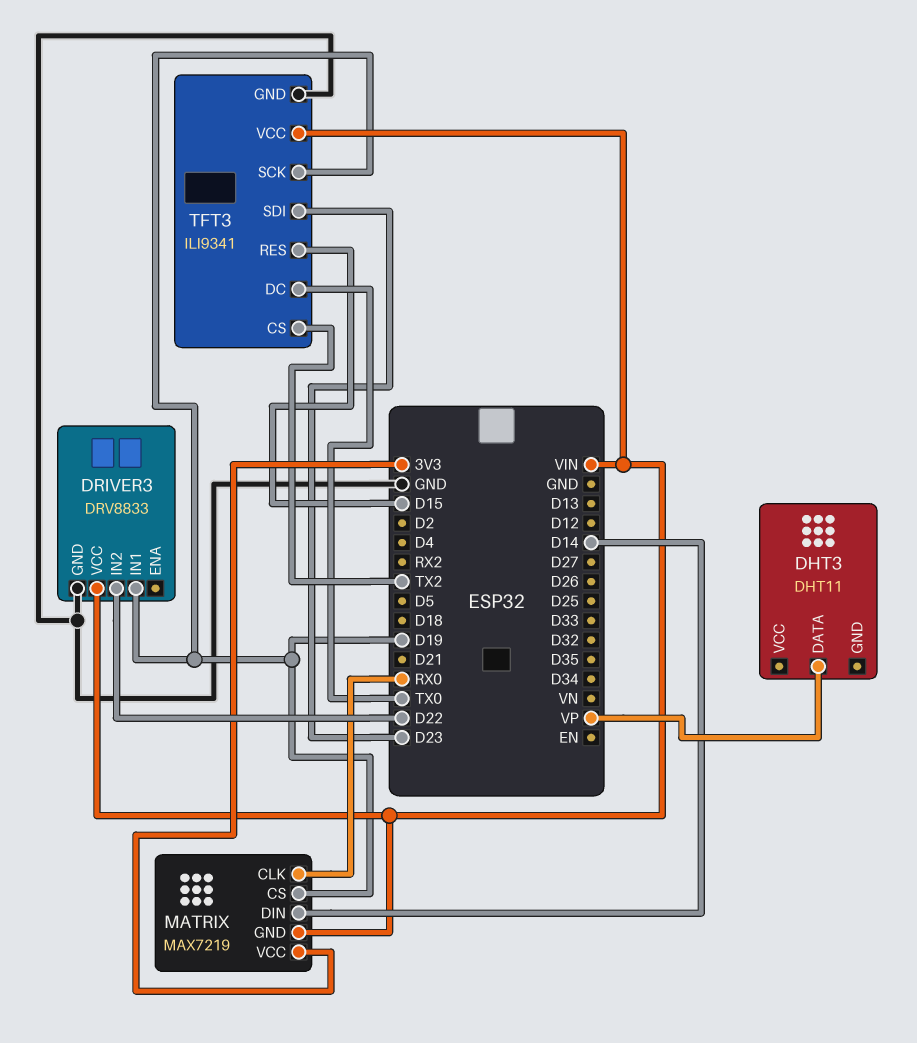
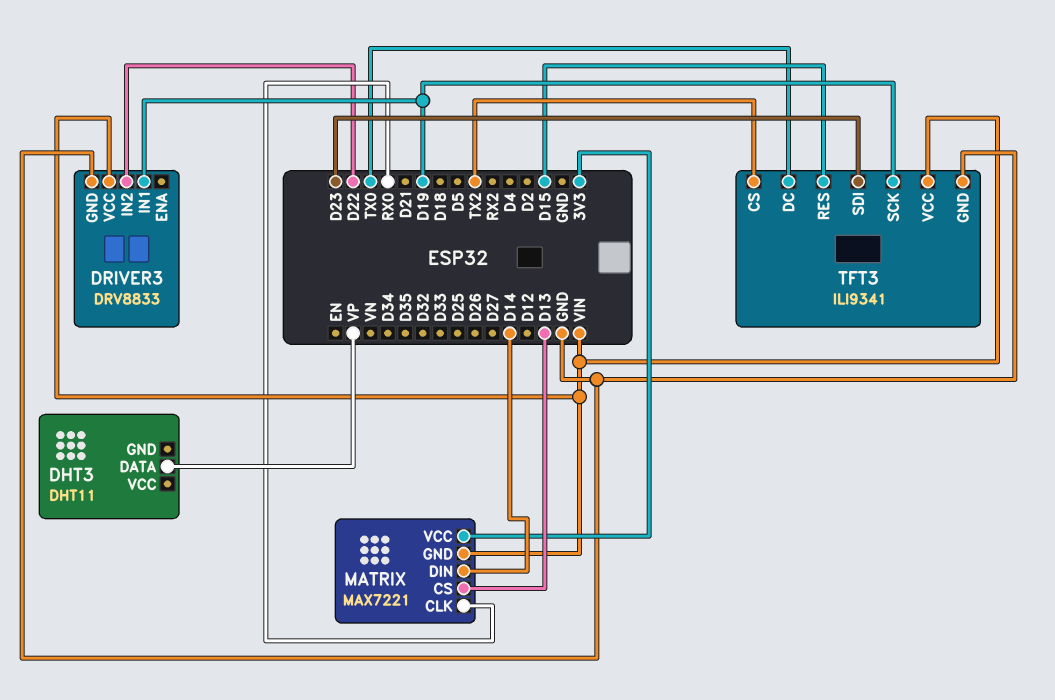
MATRIX: MAX7219 -> MAX7221
MATRIX pin CS: D19 -> D13

